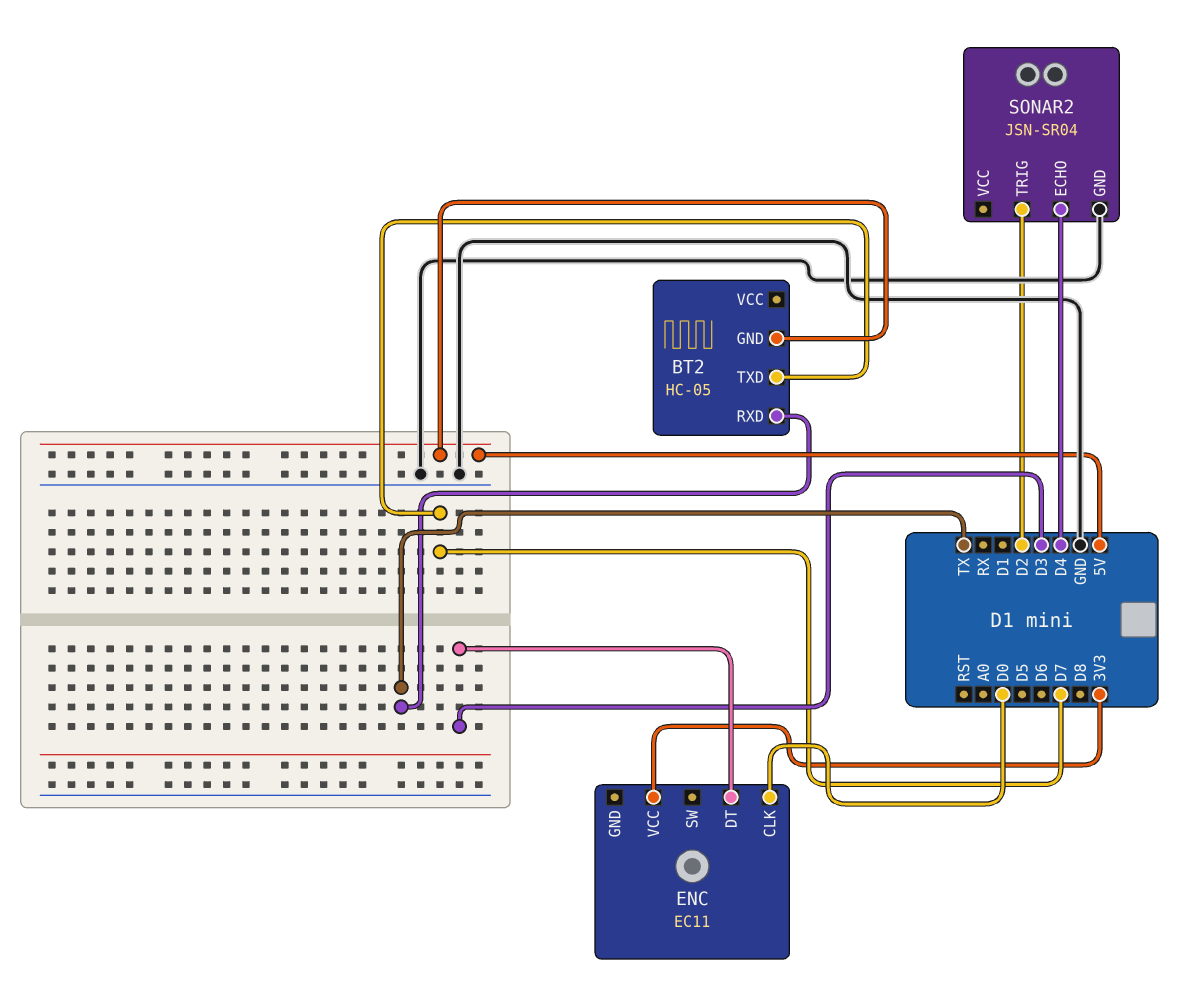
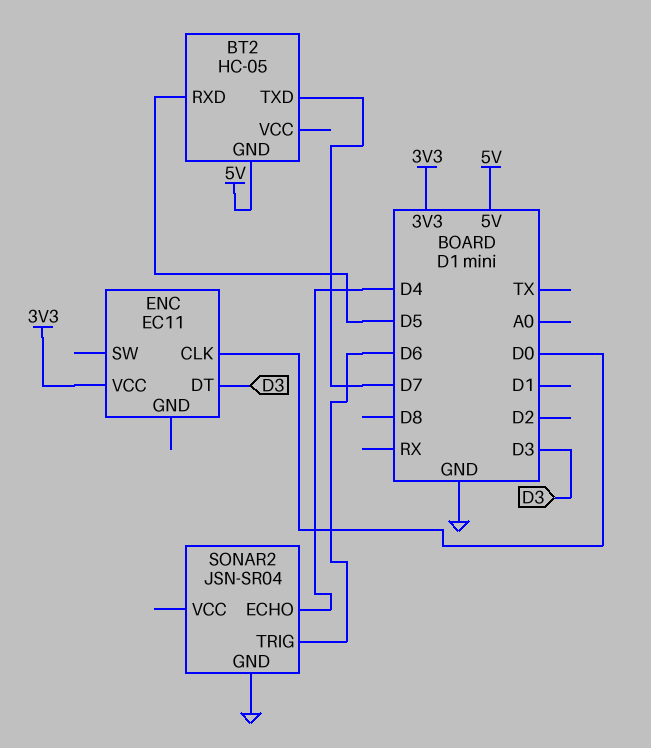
BT2 pin RXD: TX -> D5
SONAR2 pin TRIG: D2 -> D6

